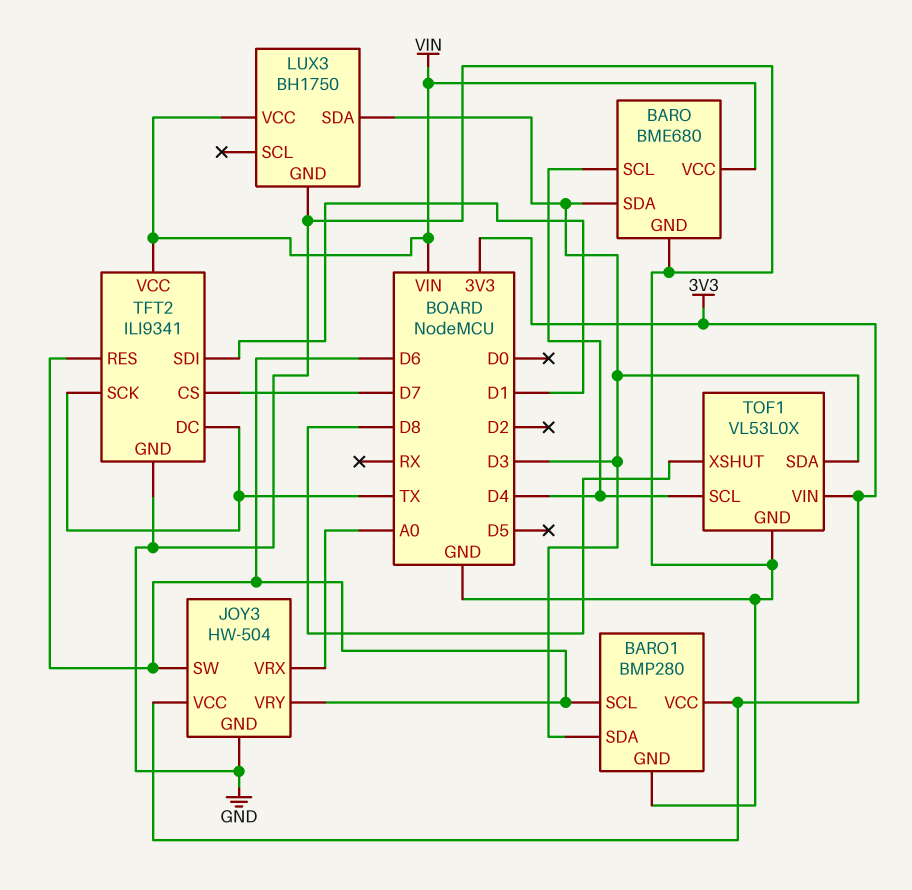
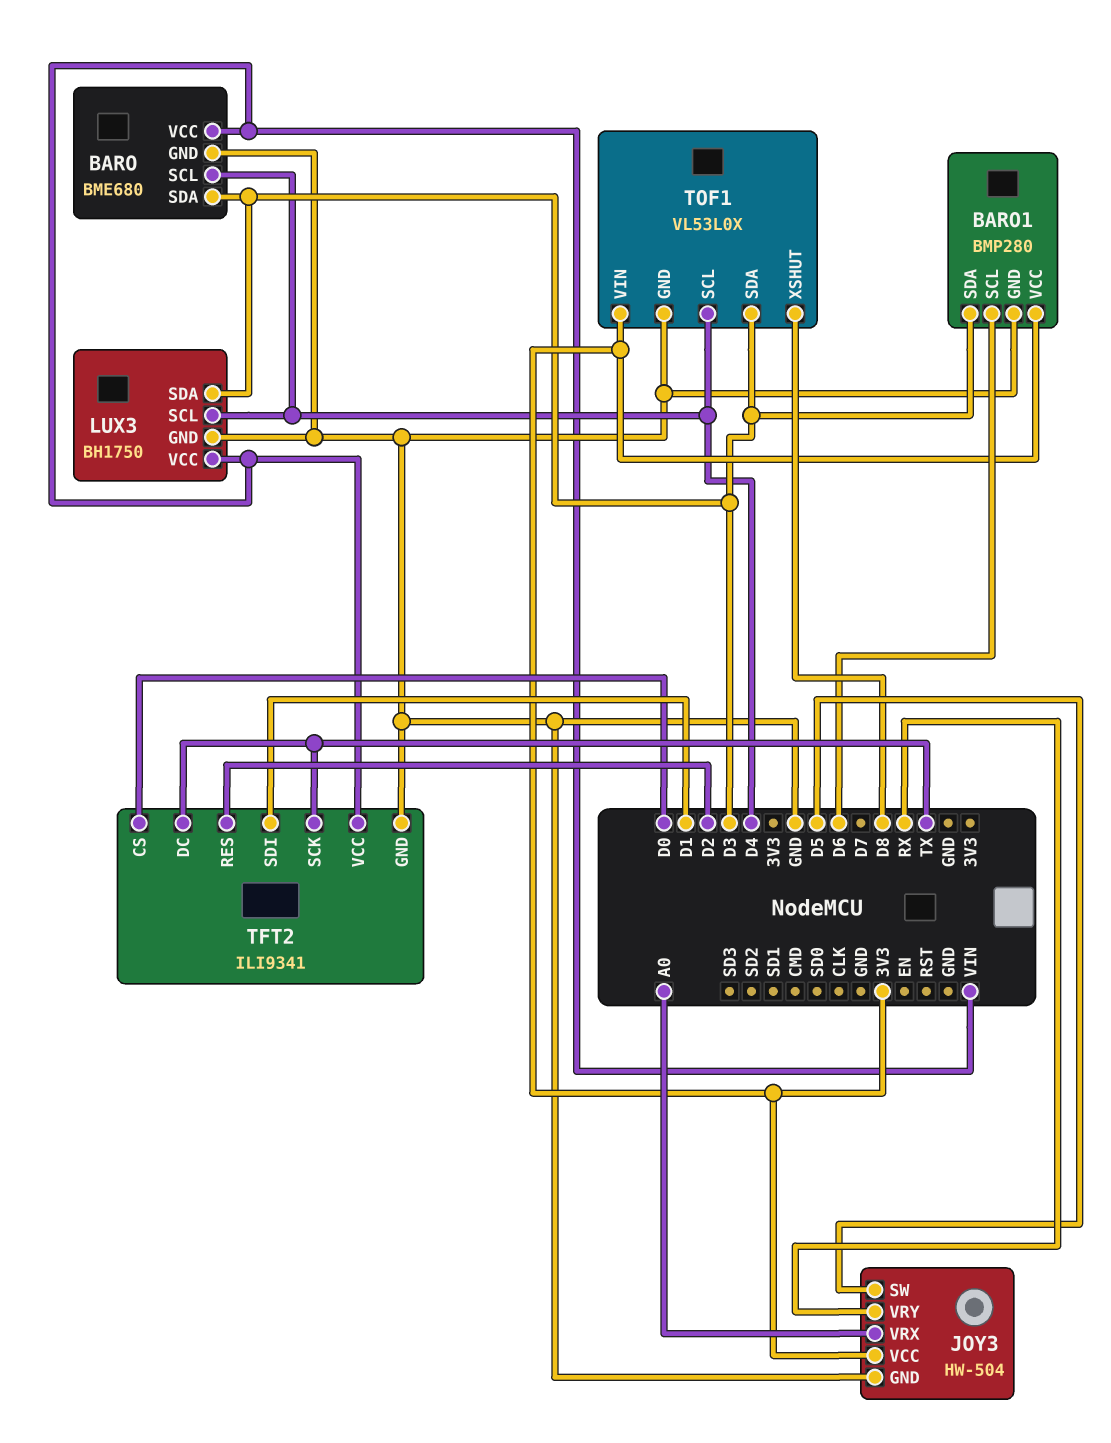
JOY3 pin SW: D6 -> D5
JOY3 pin VRY: D6 -> RX
LUX3 pin SCL: none -> D4
TFT2 pin CS: D7 -> D0
TFT2 pin RES: D6 -> D2

